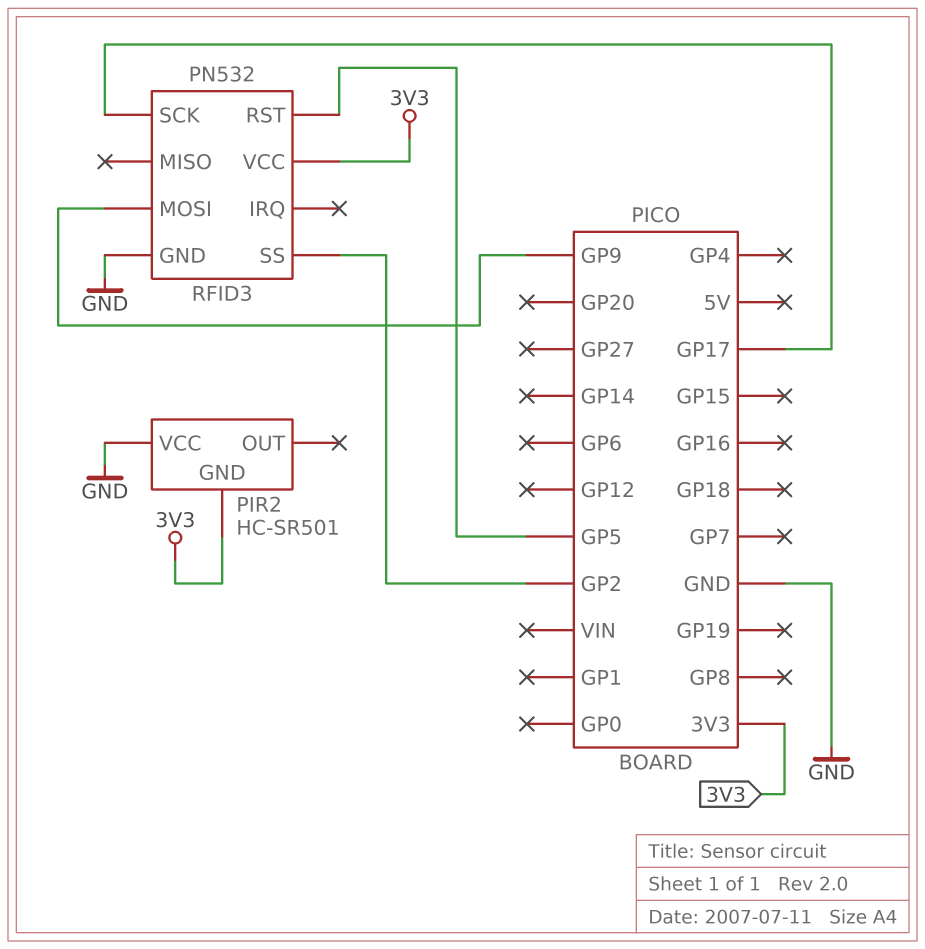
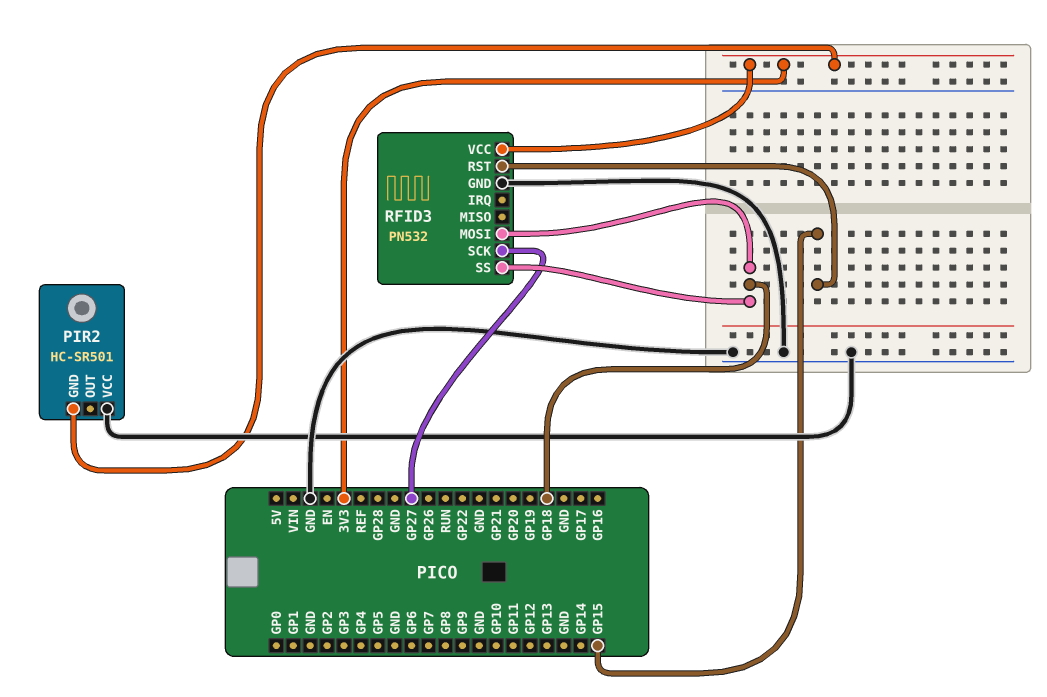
RFID3 pin MOSI: GP9 -> GP18
RFID3 pin RST: GP5 -> GP15
RFID3 pin SCK: GP17 -> GP27
RFID3 pin SS: GP2 -> GP18

